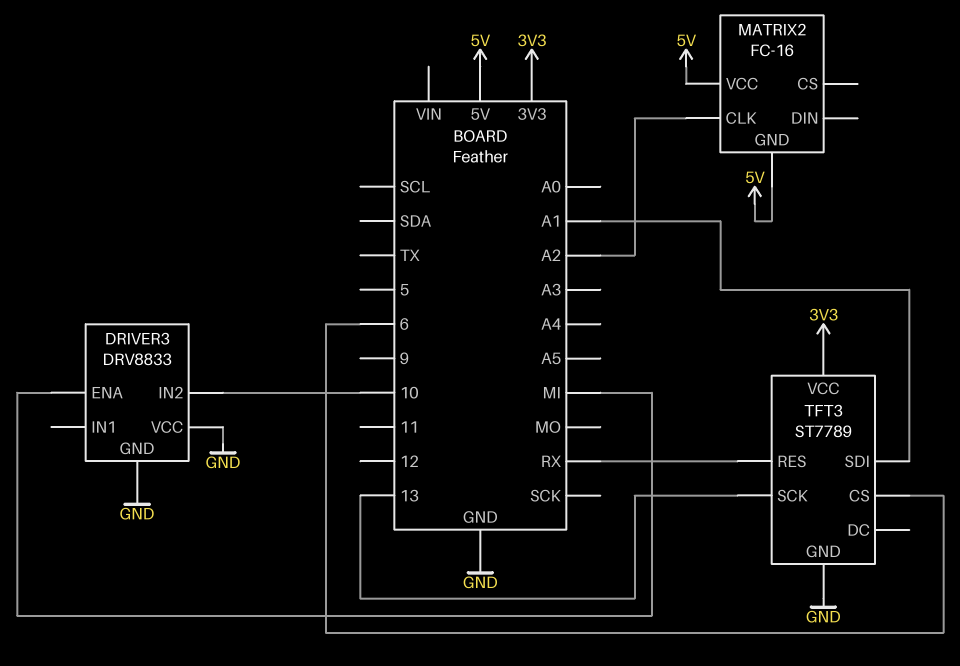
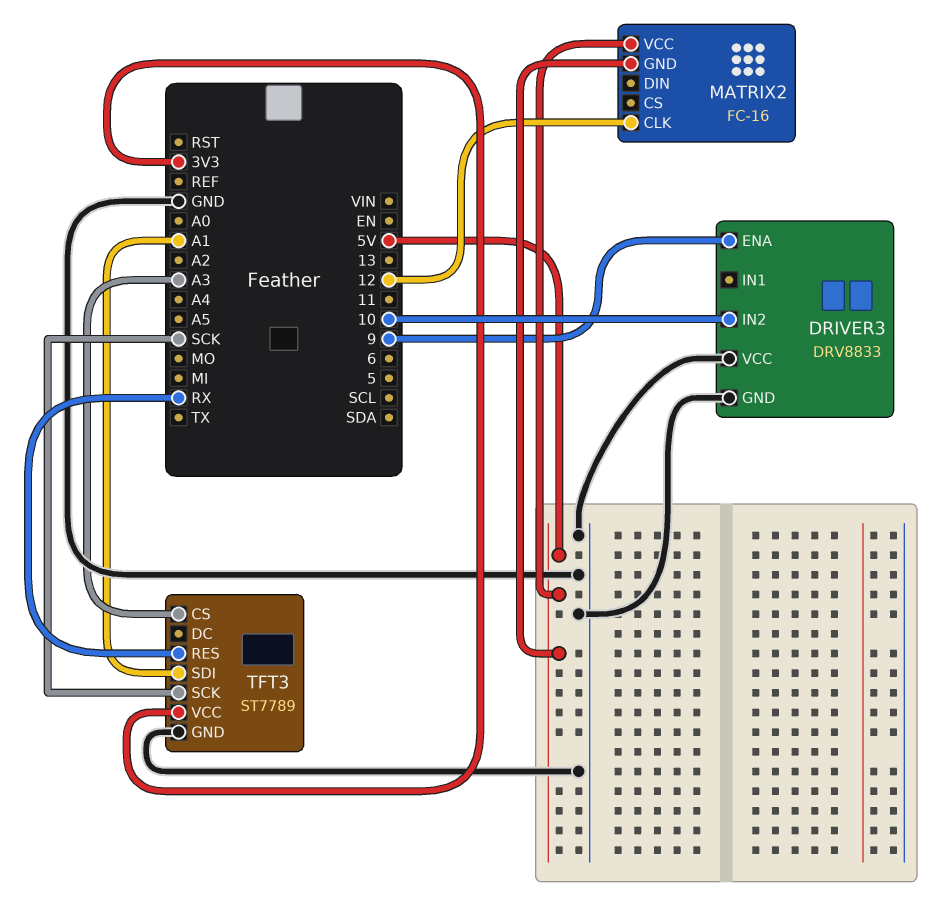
DRIVER3 pin ENA: MI -> 9
MATRIX2 pin CLK: A2 -> 12
TFT3 pin CS: 6 -> A3
TFT3 pin SCK: 13 -> SCK

